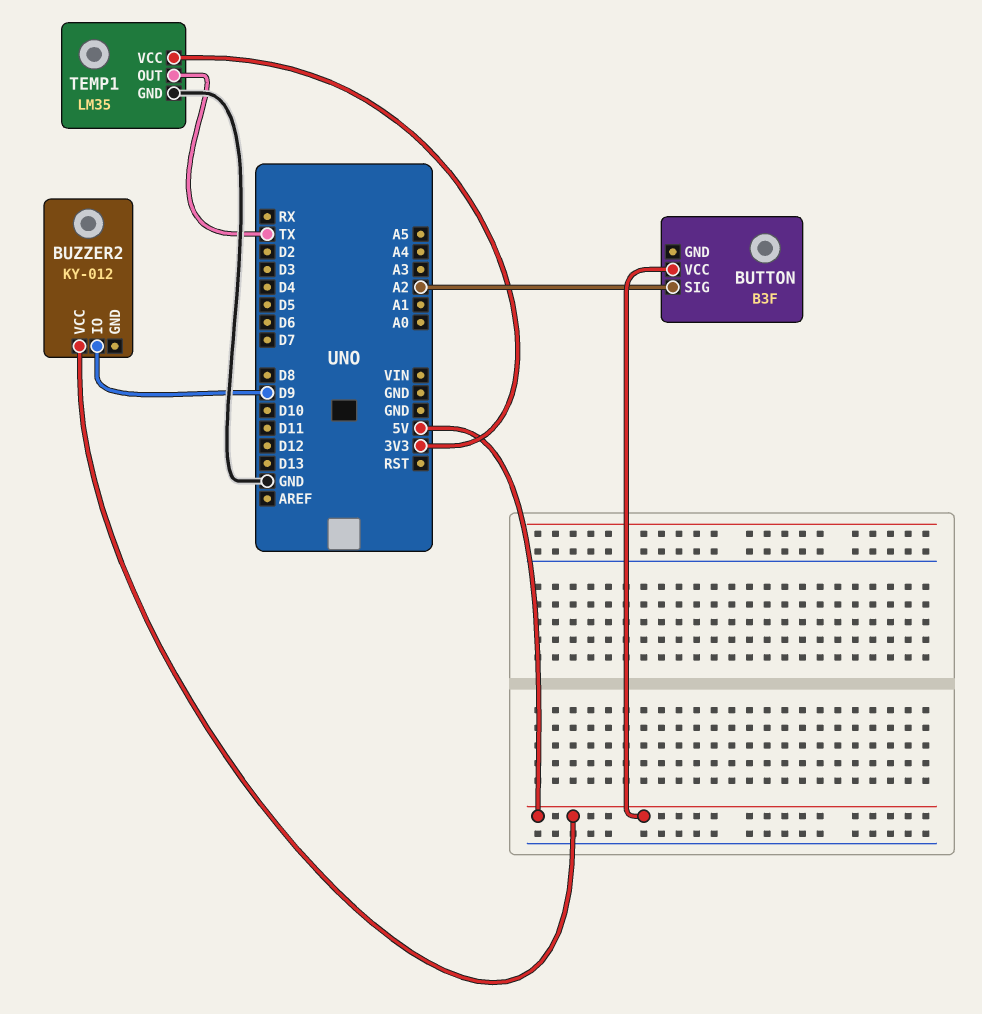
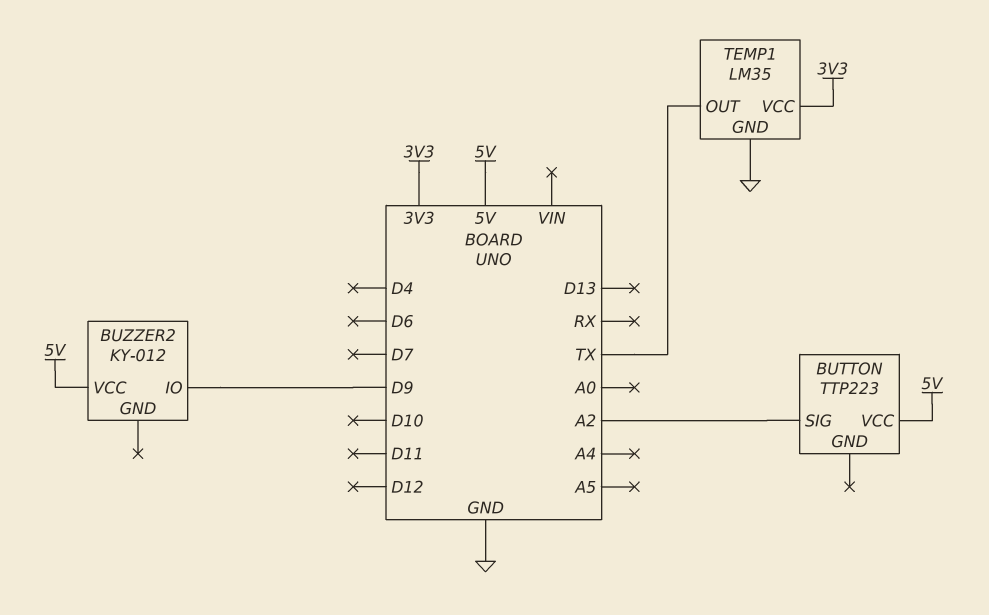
BUTTON: B3F -> TTP223

